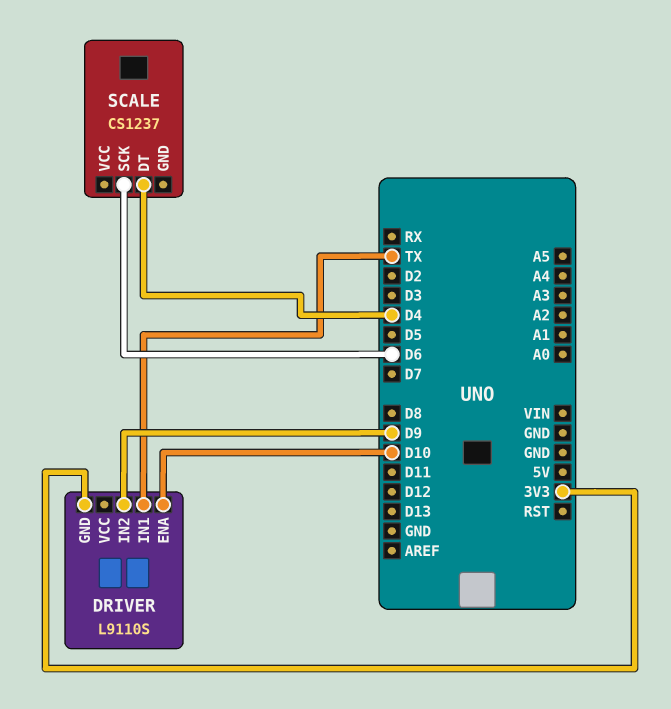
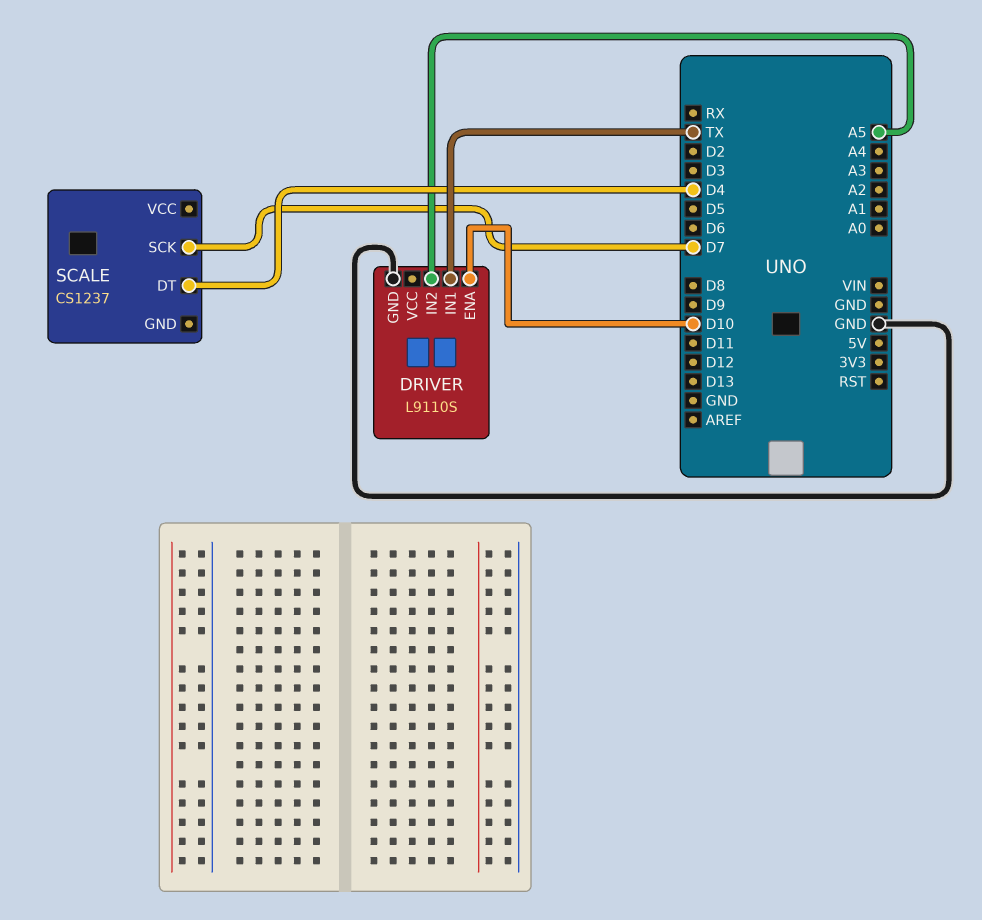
DRIVER pin GND: 3V3 -> GND
DRIVER pin IN2: D9 -> A5
SCALE pin SCK: D6 -> D7

